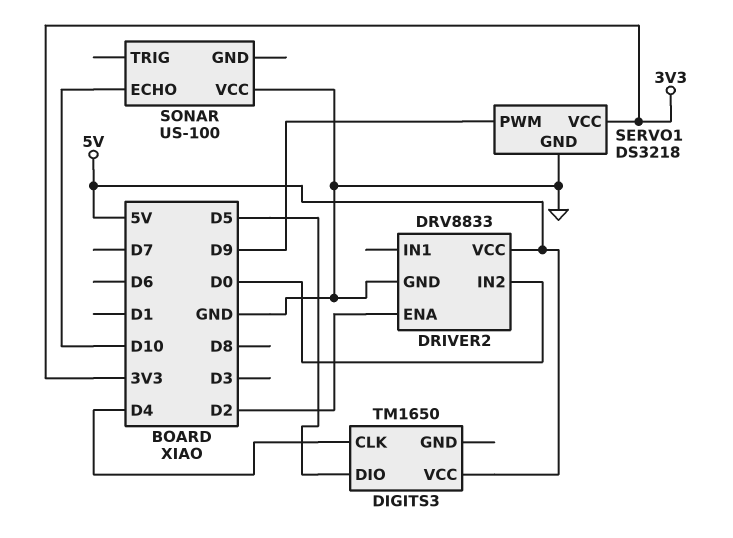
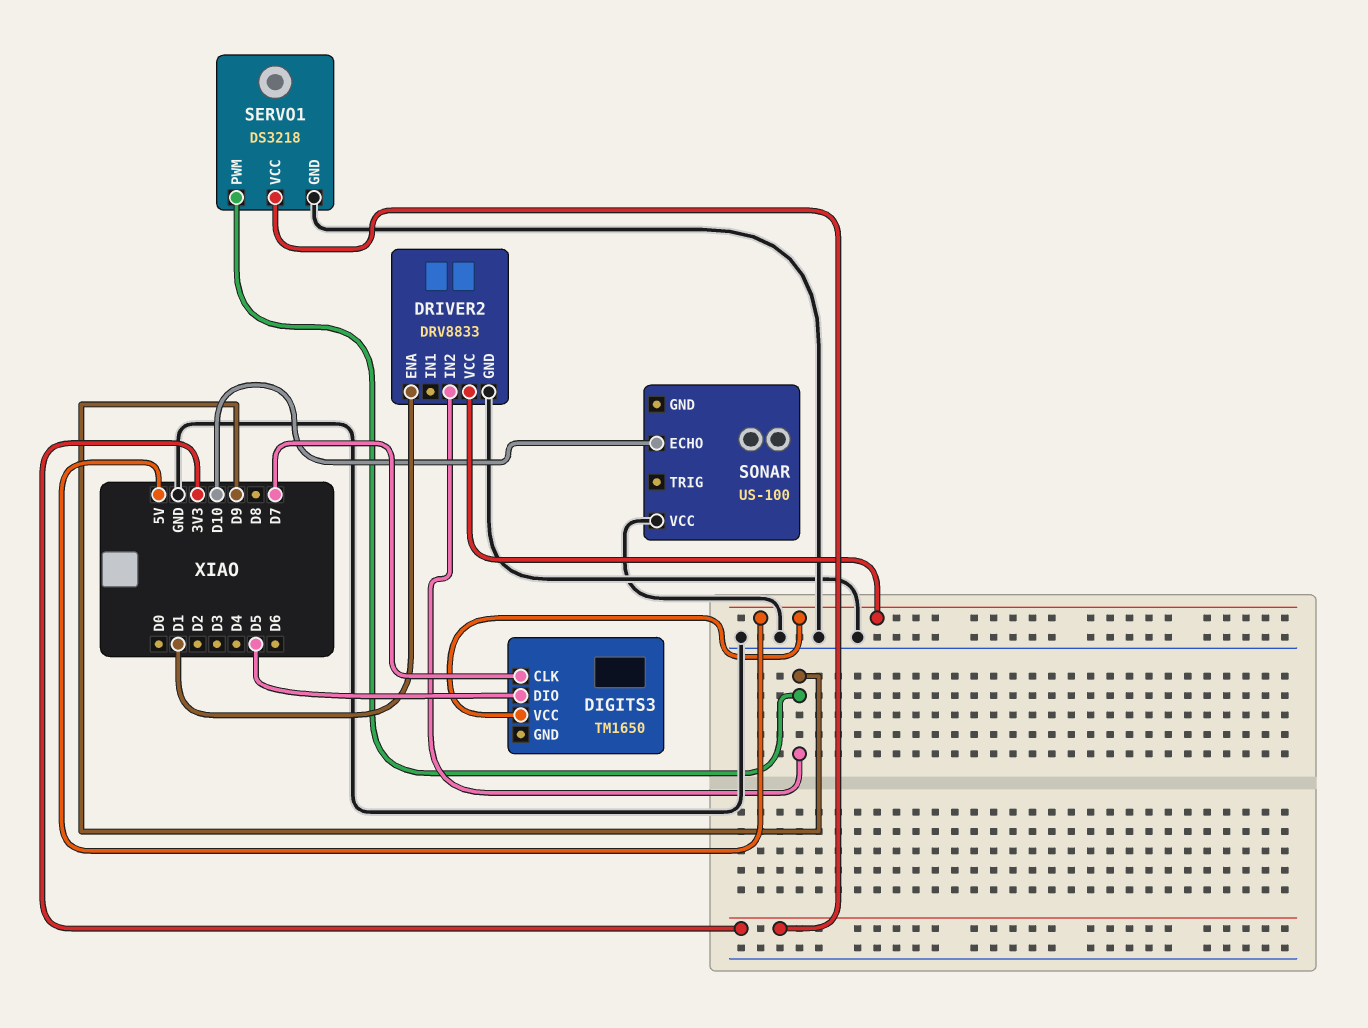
DIGITS3 pin CLK: D4 -> D7
DRIVER2 pin ENA: D2 -> D1
DRIVER2 pin IN2: D0 -> D9

